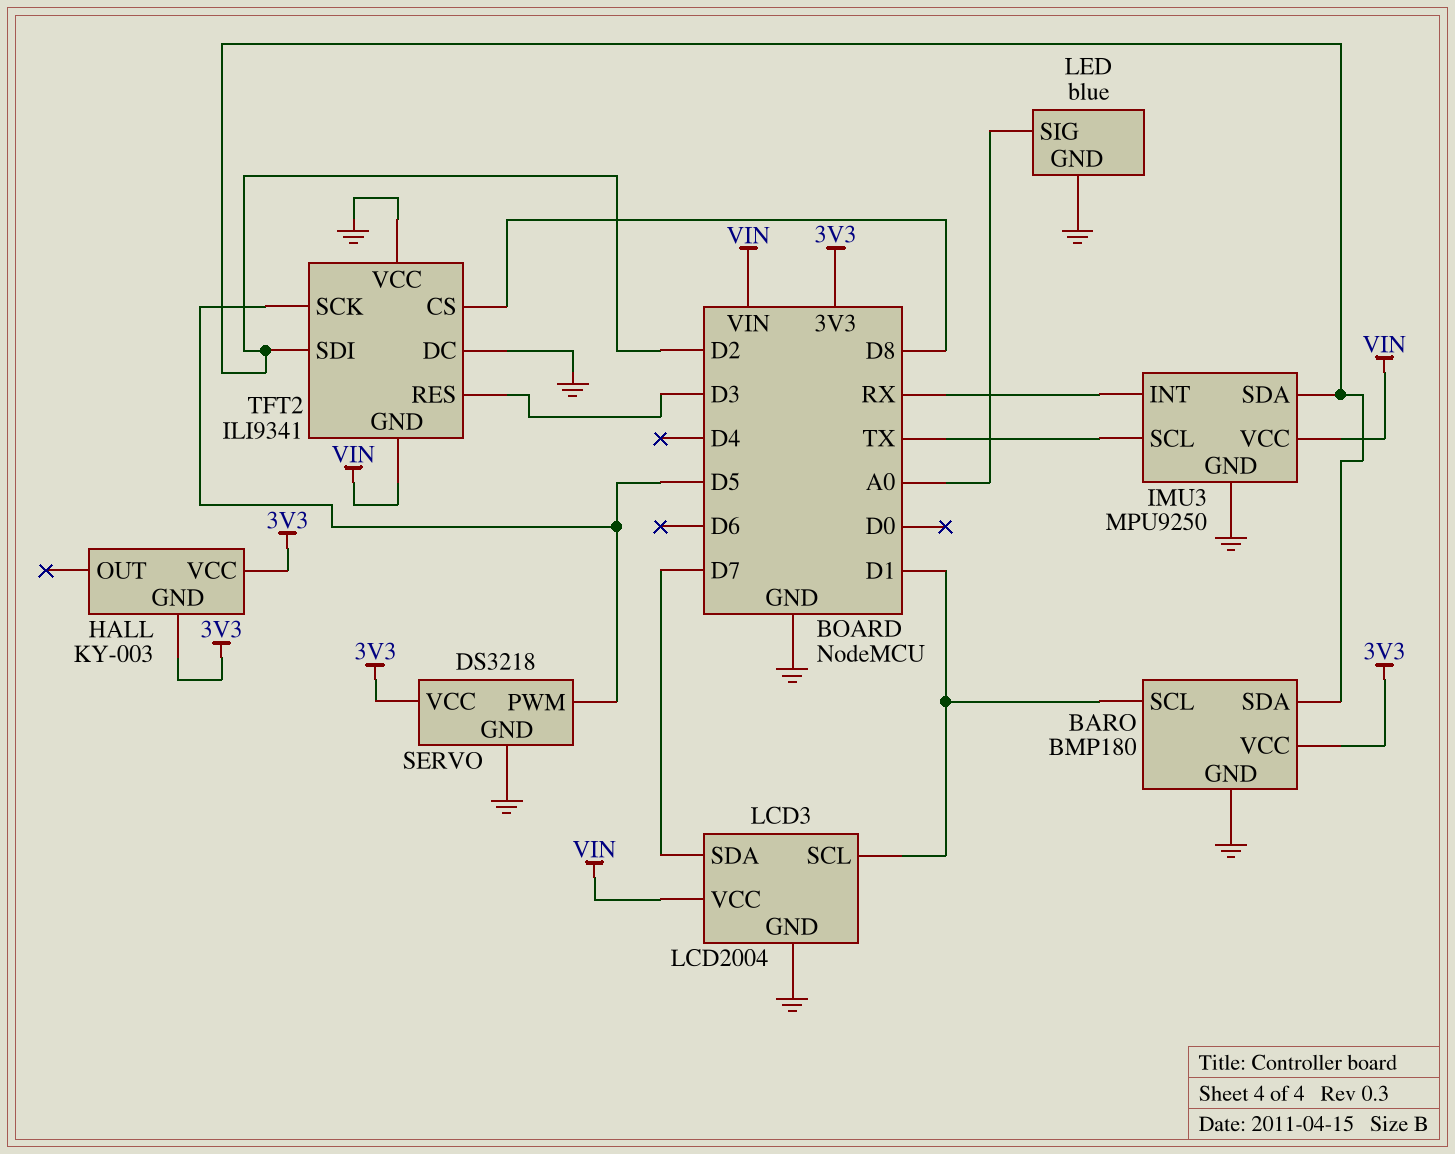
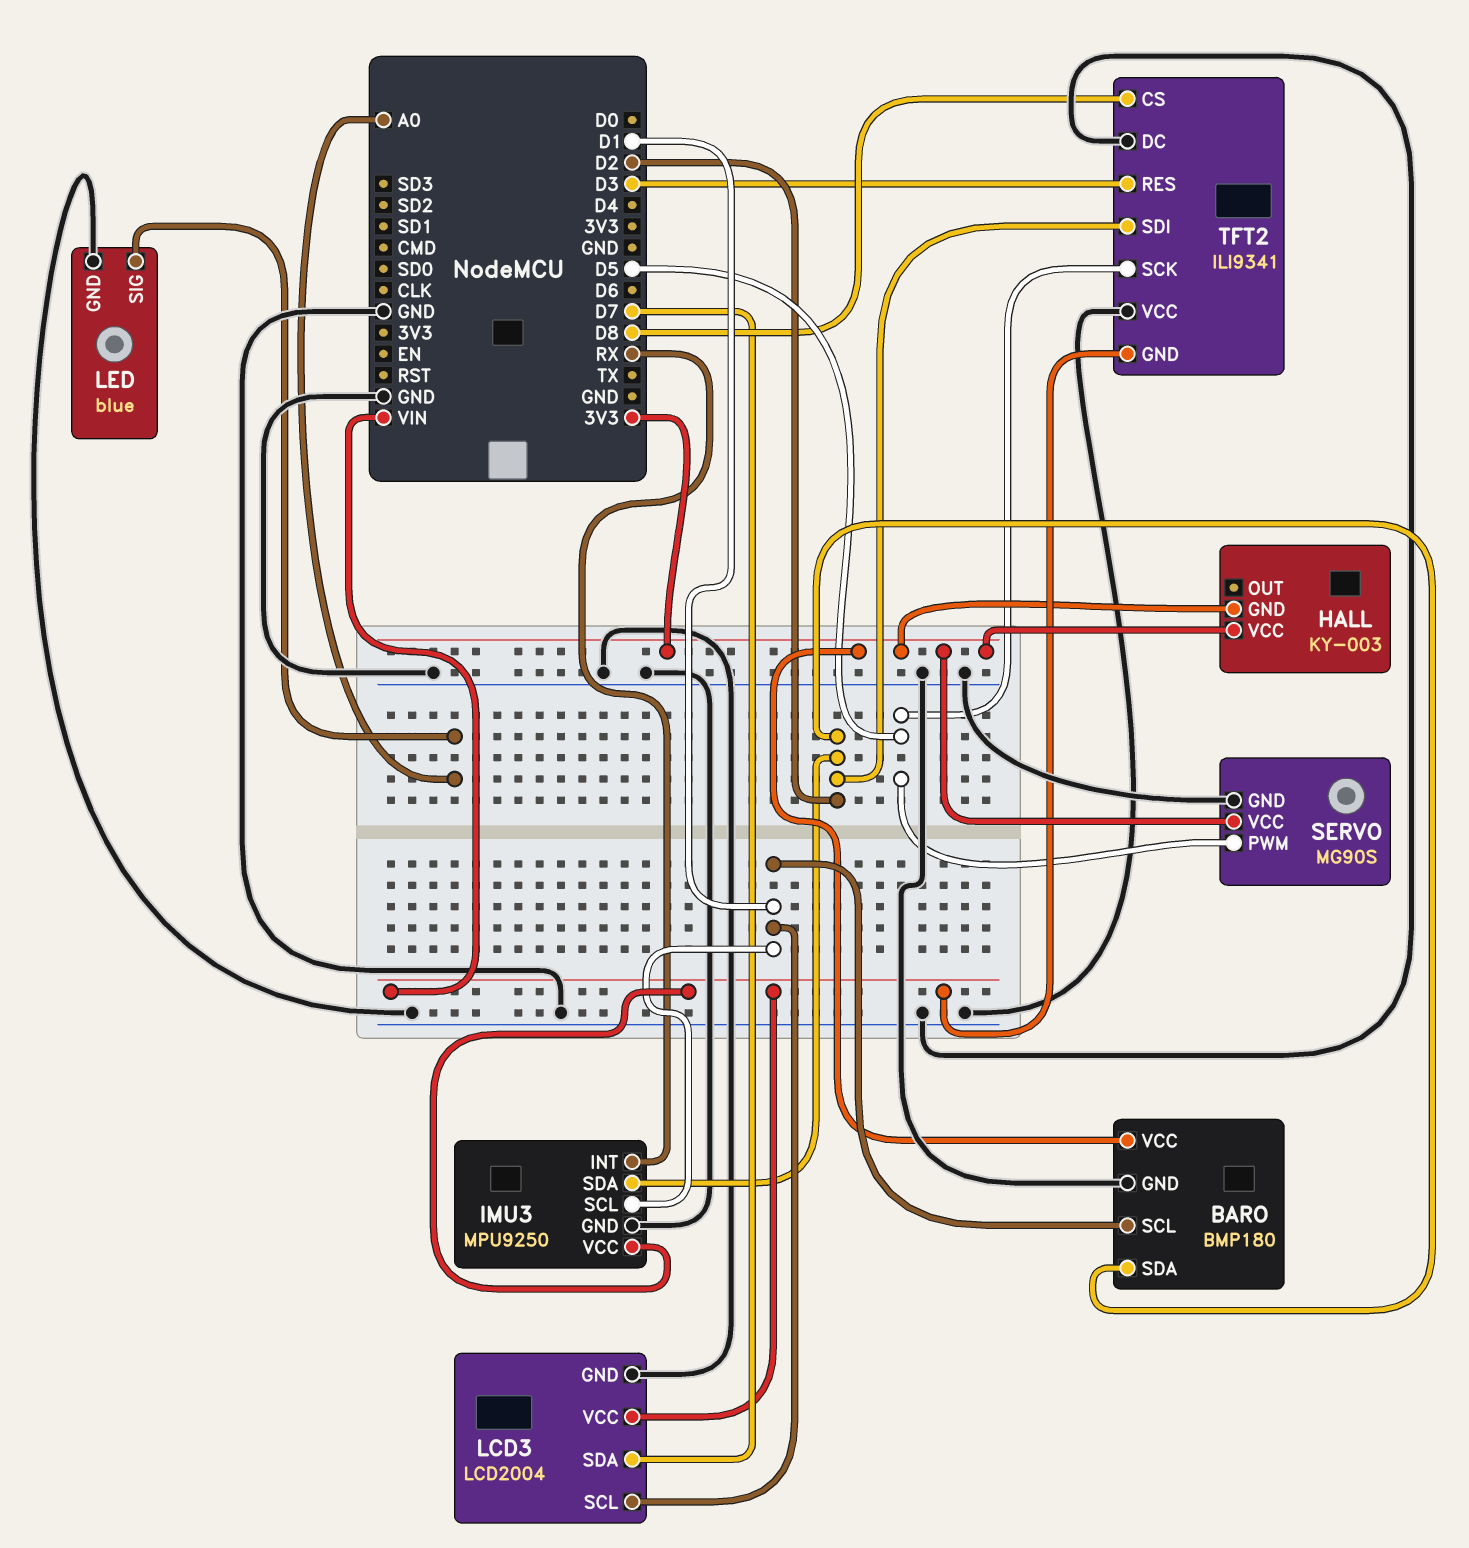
IMU3 pin SCL: TX -> D1
SERVO: DS3218 -> MG90S

